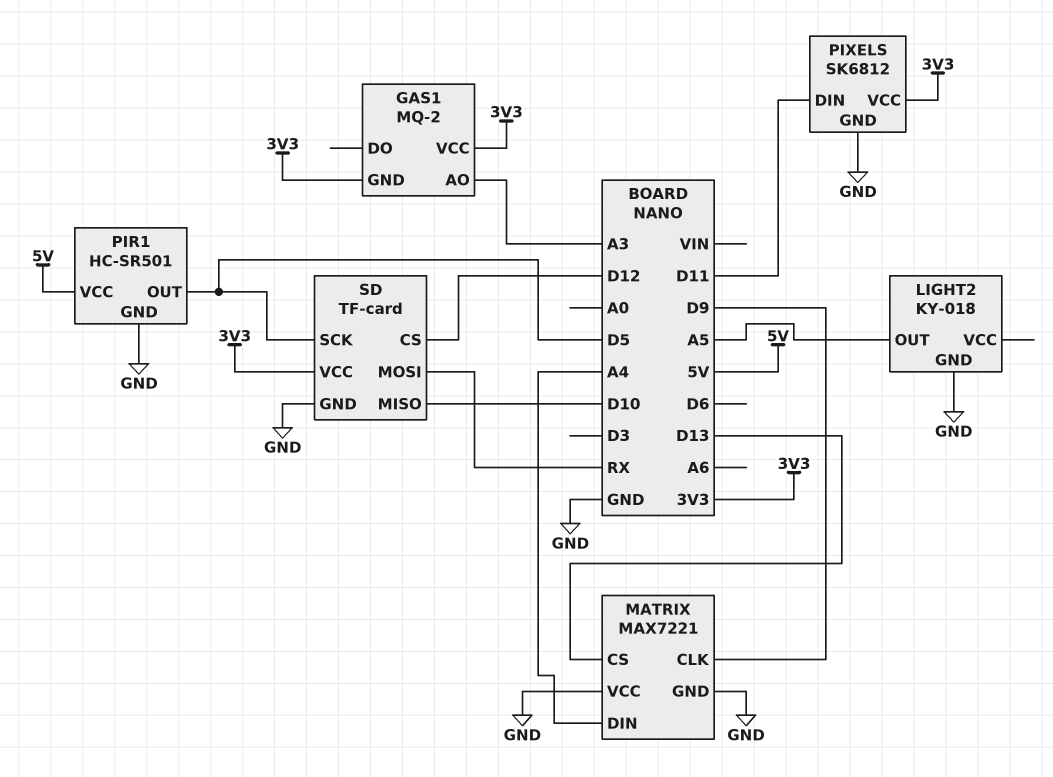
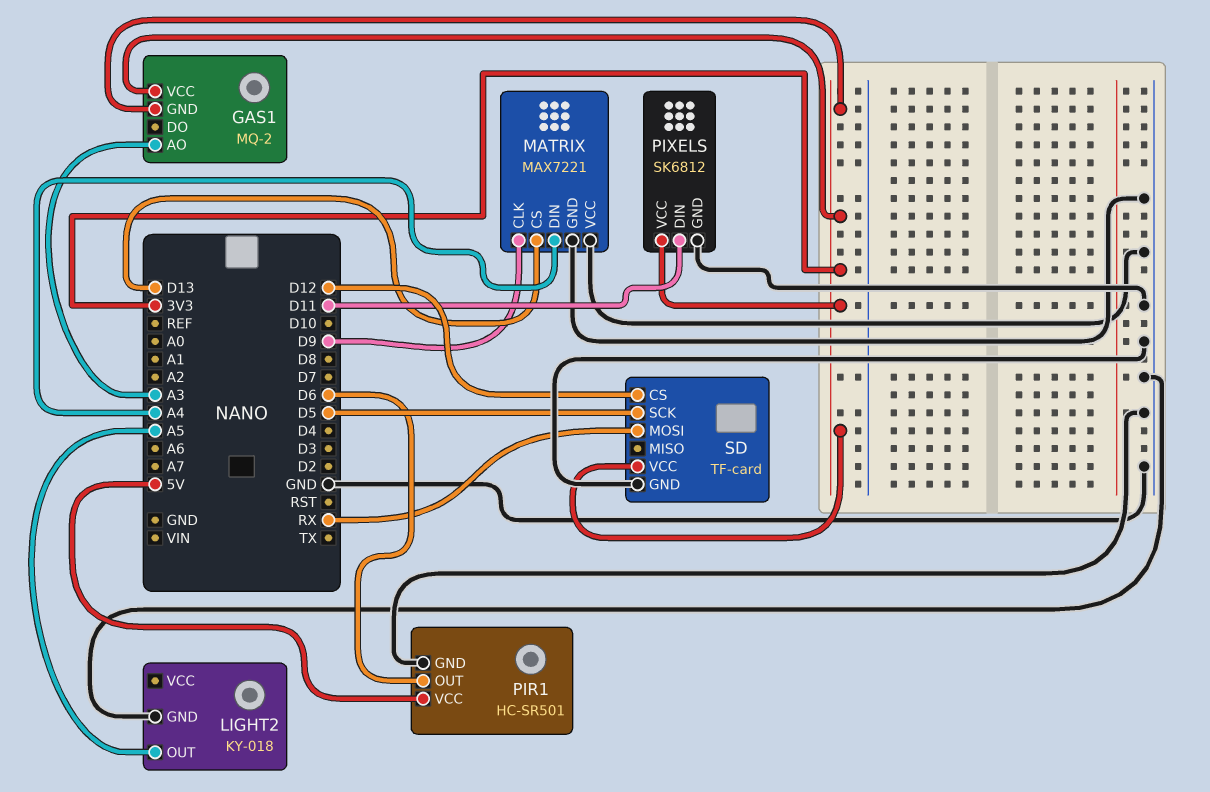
PIR1 pin OUT: D5 -> D6
SD pin MISO: D10 -> none

